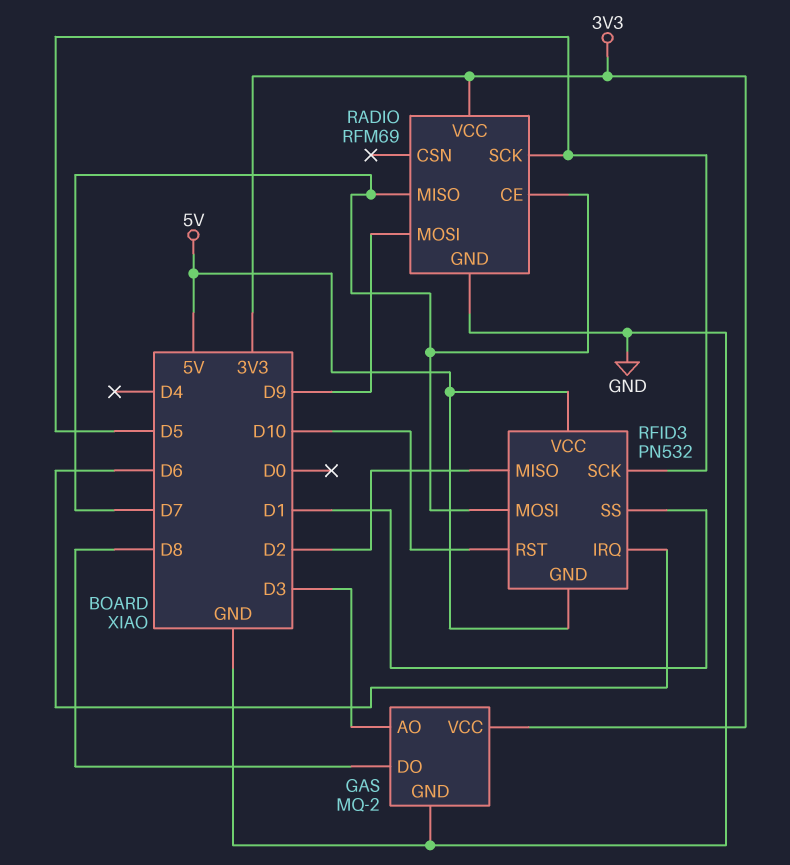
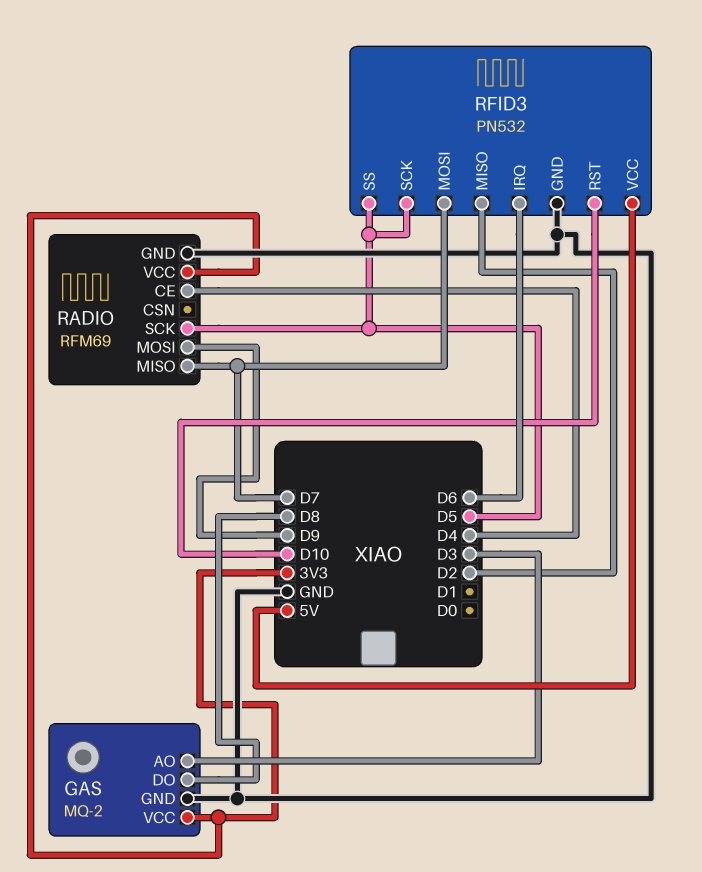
RADIO pin CE: D7 -> D4
RFID3 pin GND: 5V -> GND
RFID3 pin SS: D1 -> D5

